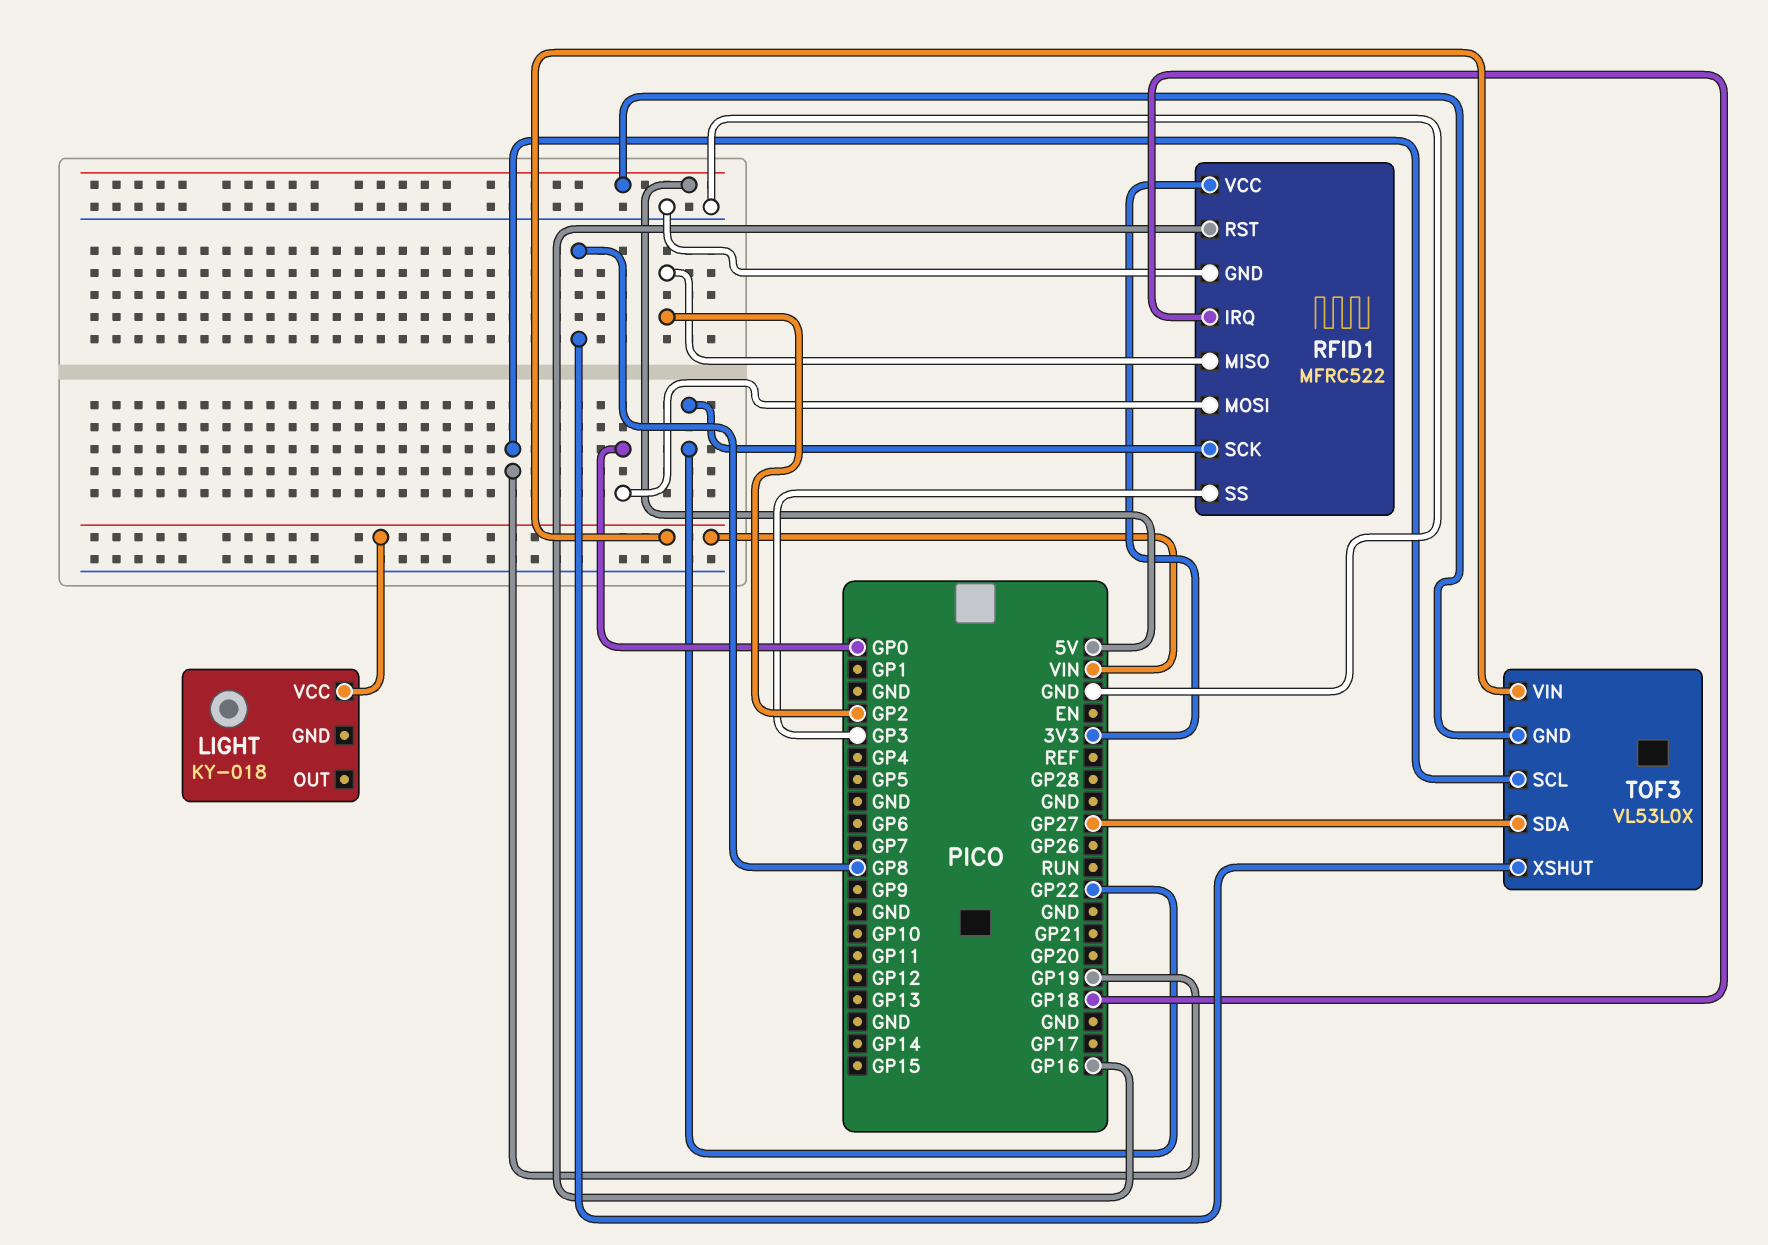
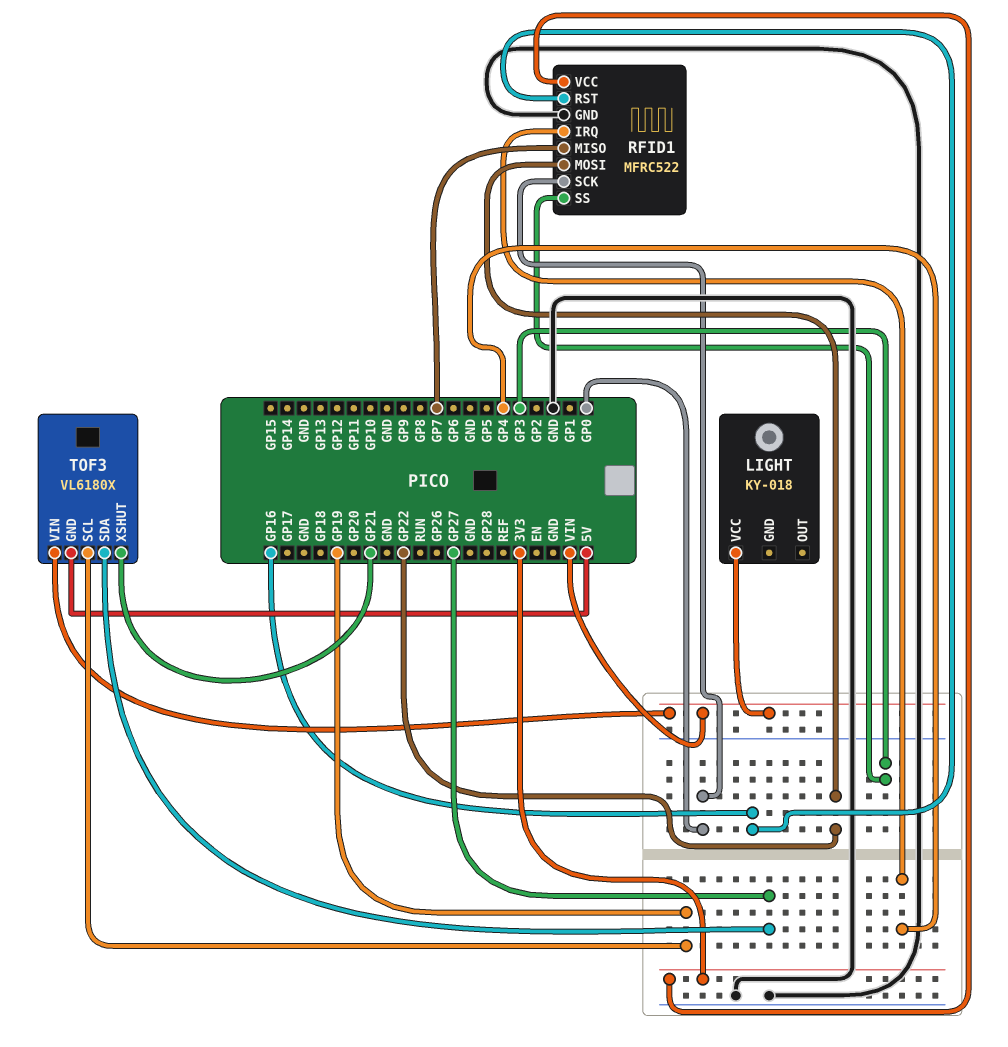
RFID1 pin IRQ: GP18 -> GP4
RFID1 pin MISO: GP2 -> GP7
RFID1 pin MOSI: GP0 -> GP22
RFID1 pin SCK: GP22 -> GP0
TOF3: VL53L0X -> VL6180X
TOF3 pin XSHUT: GP8 -> GP21

